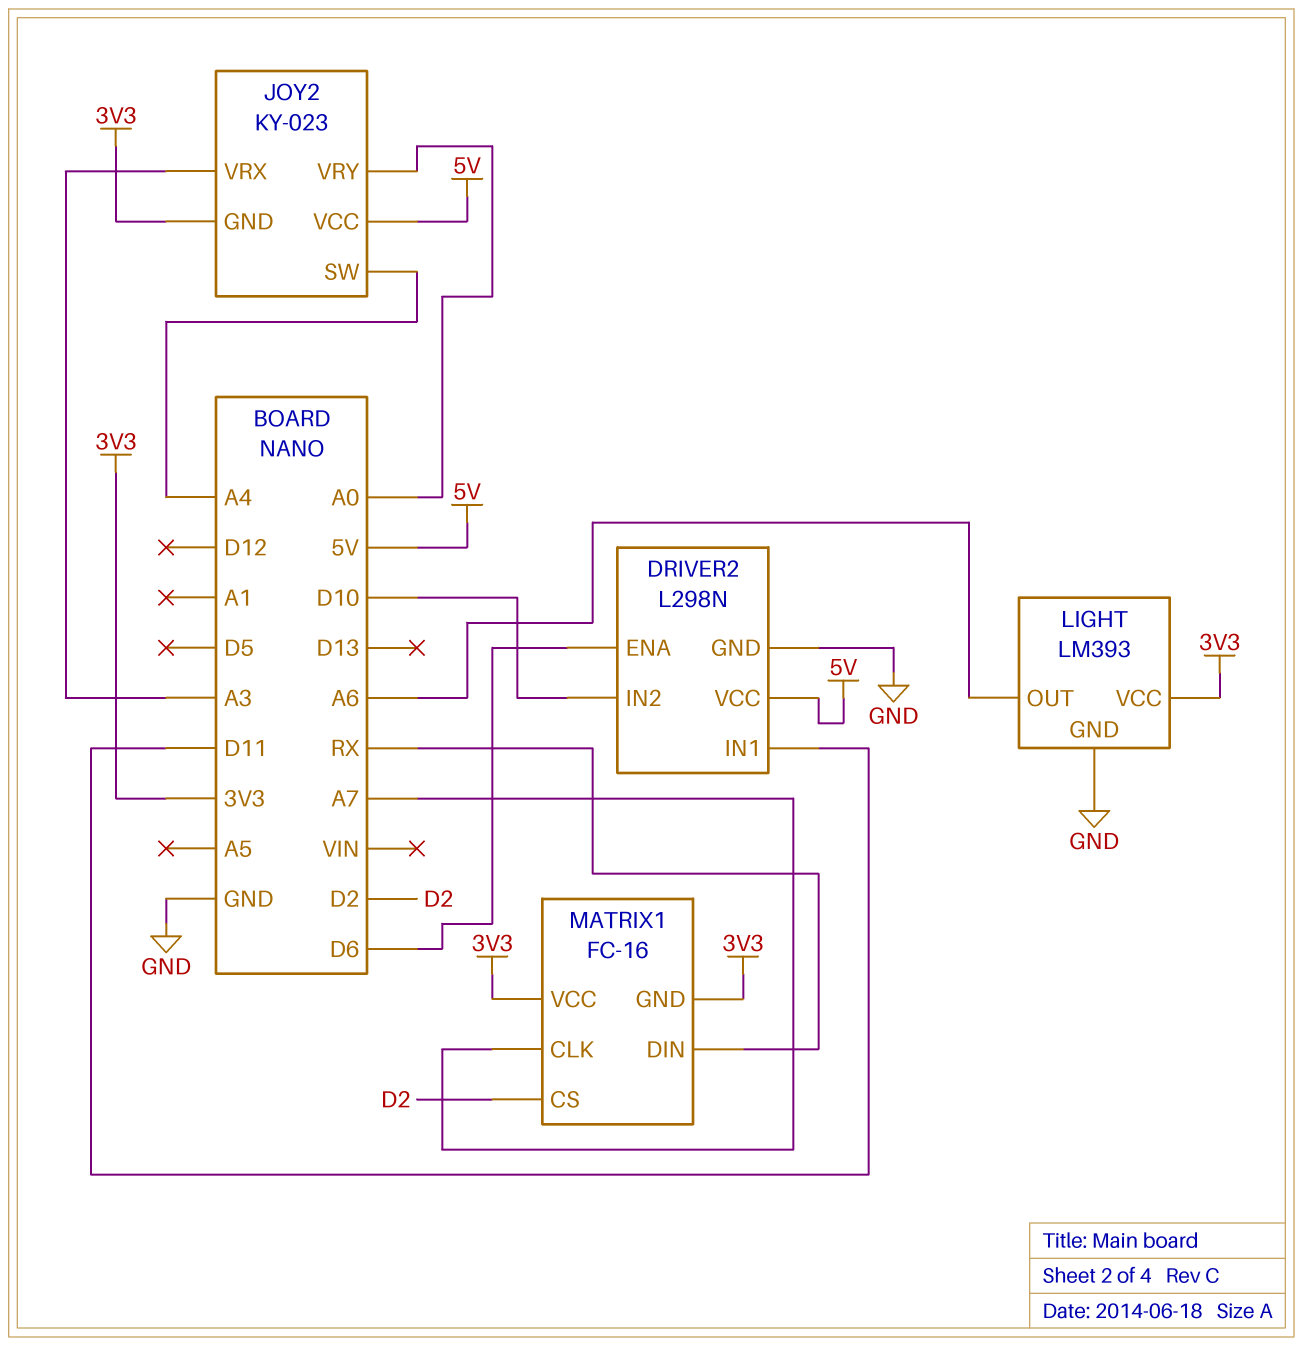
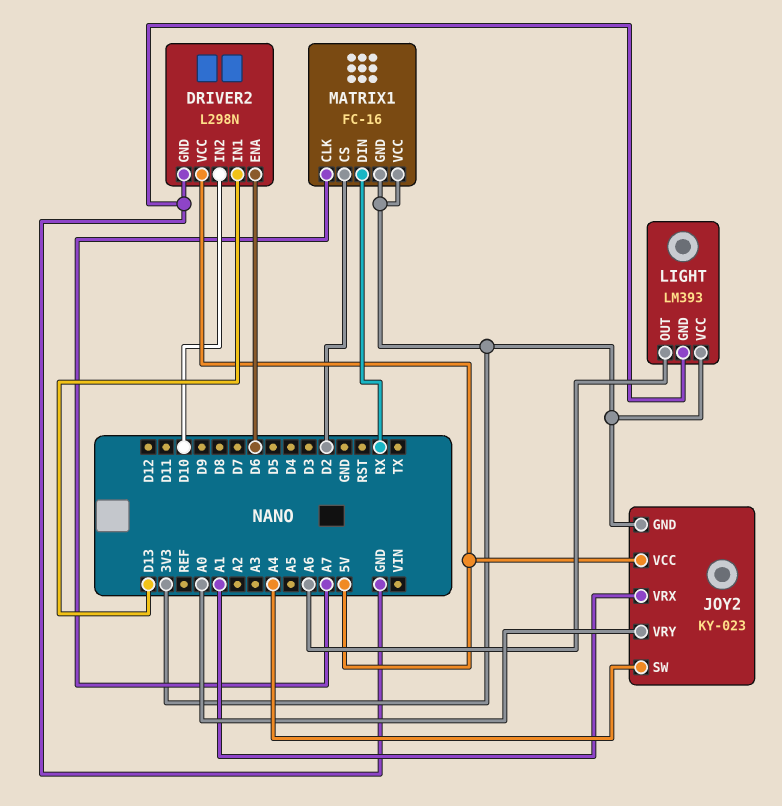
DRIVER2 pin IN1: D11 -> D13
JOY2 pin VRX: A3 -> A1

